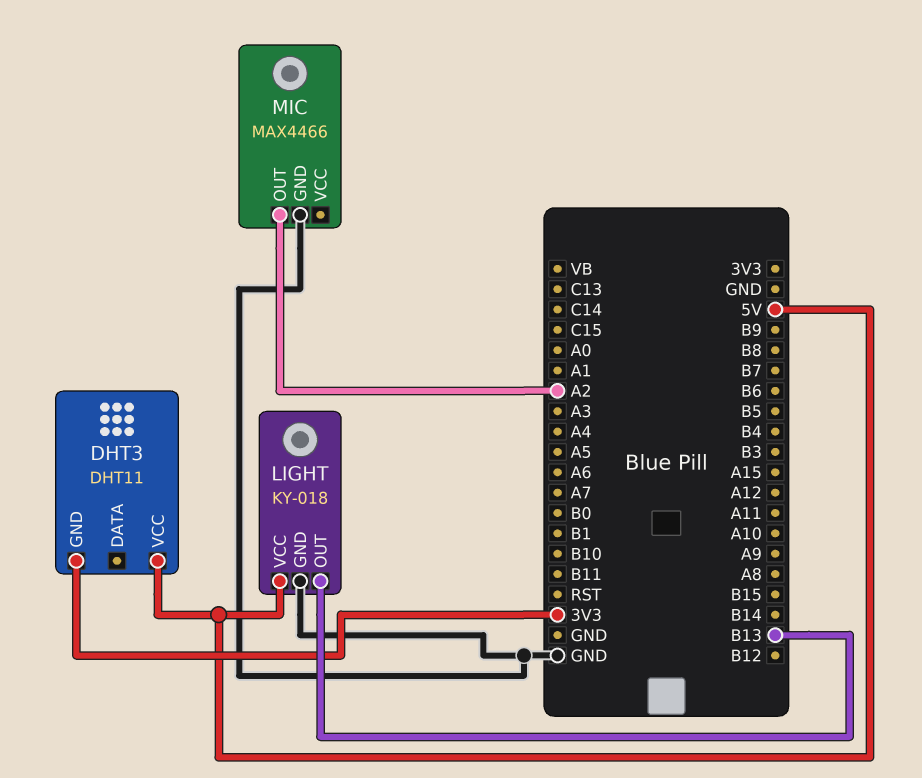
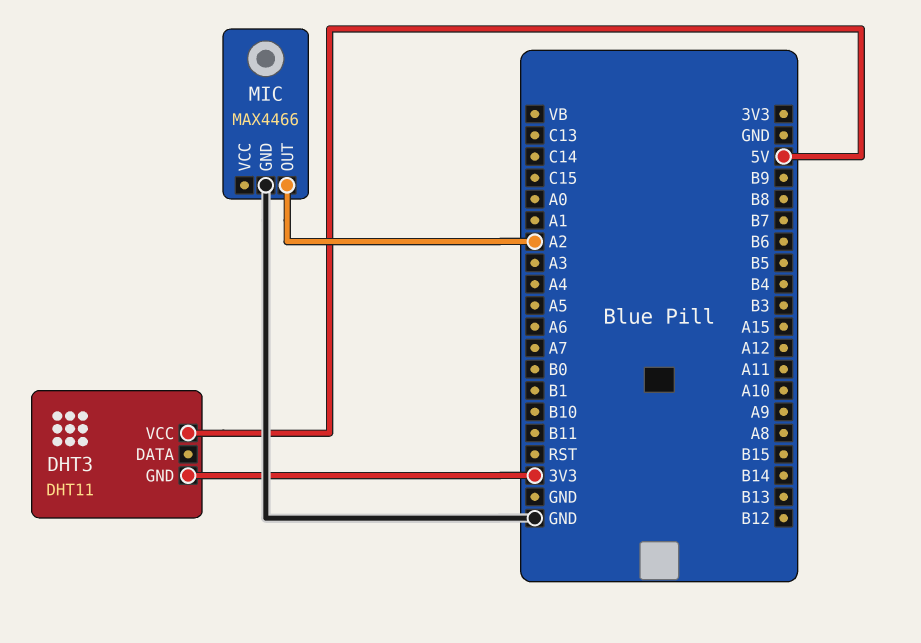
LIGHT: KY-018 -> none
LIGHT pin GND: GND -> none
LIGHT pin OUT: B13 -> none
LIGHT pin VCC: 5V -> none

